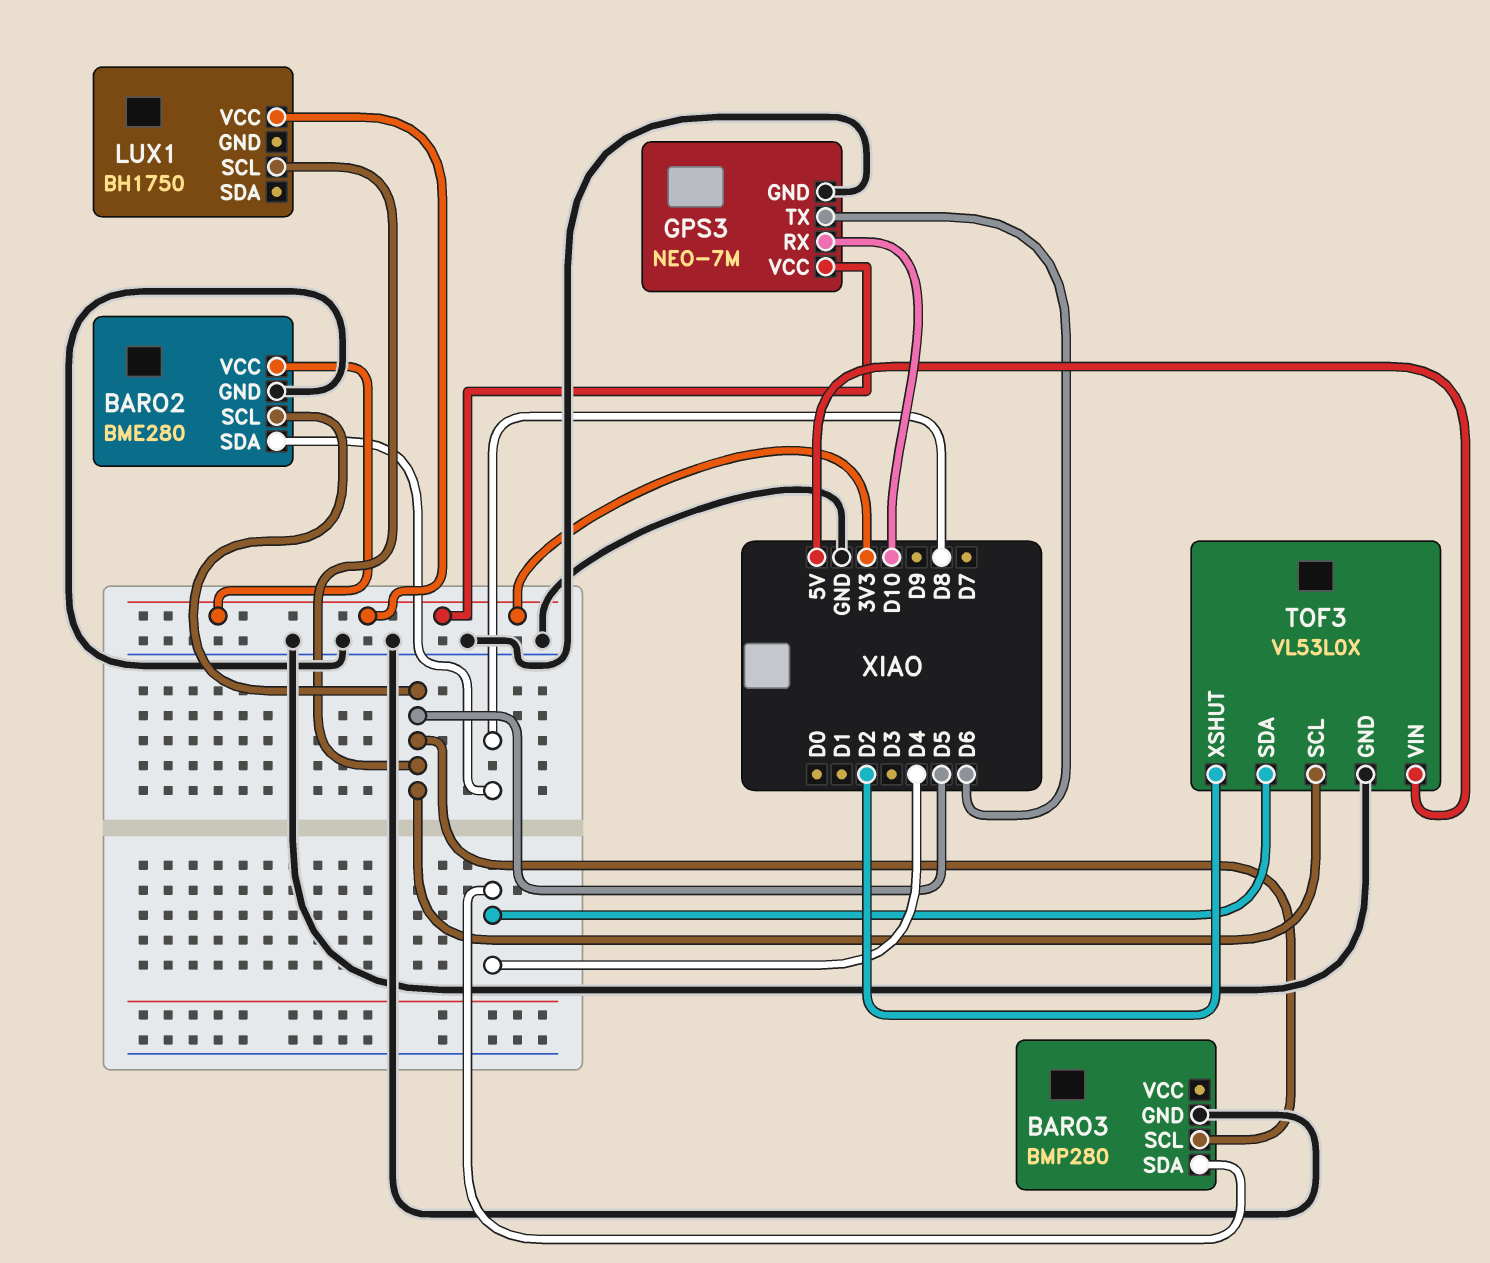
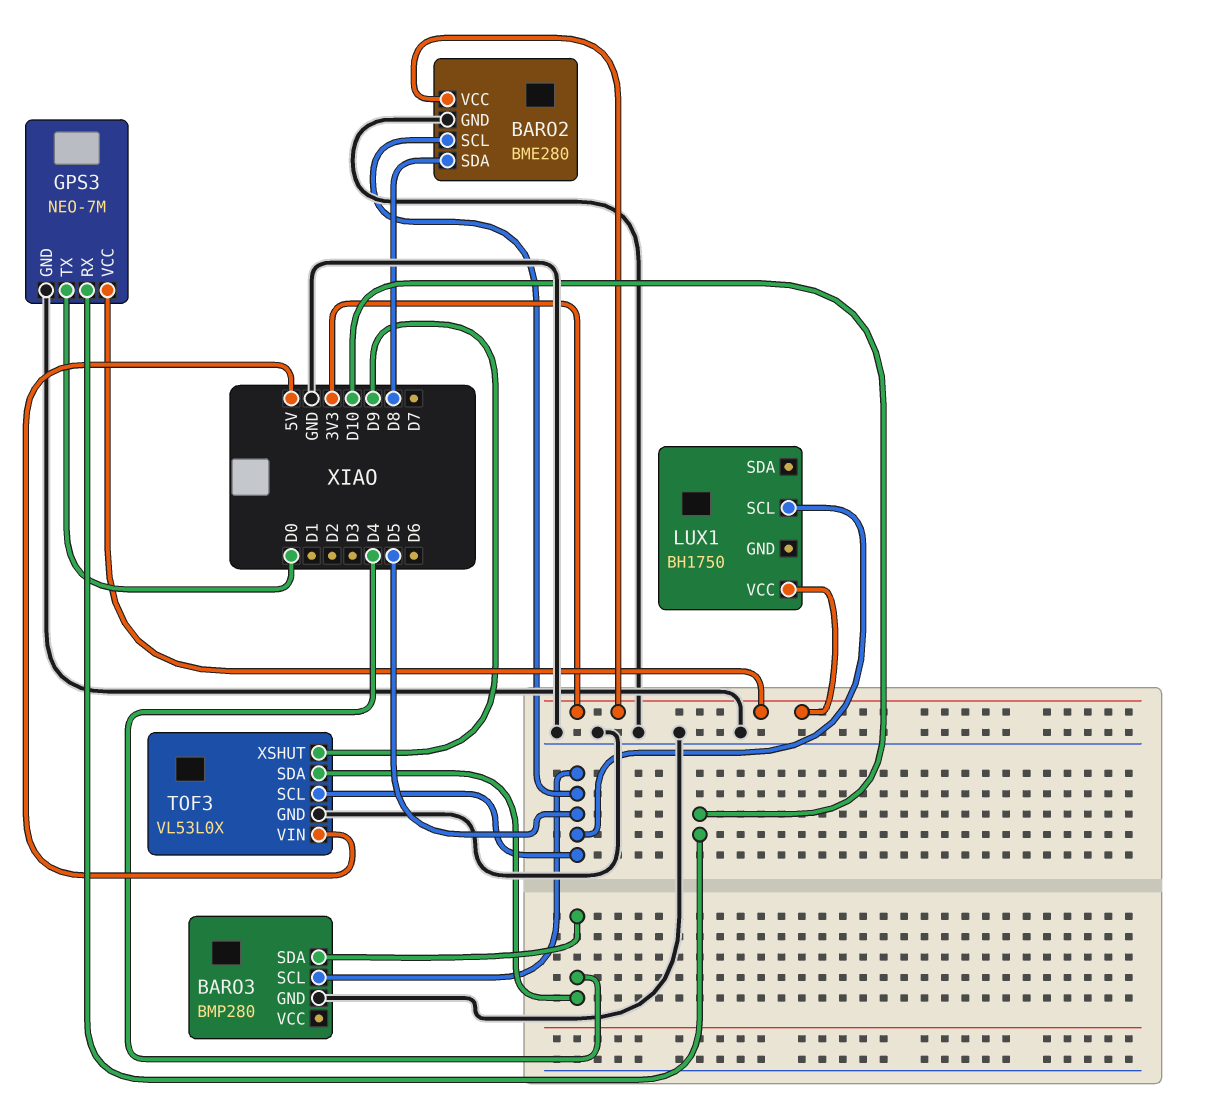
GPS3 pin TX: D6 -> D0
TOF3 pin XSHUT: D2 -> D9

